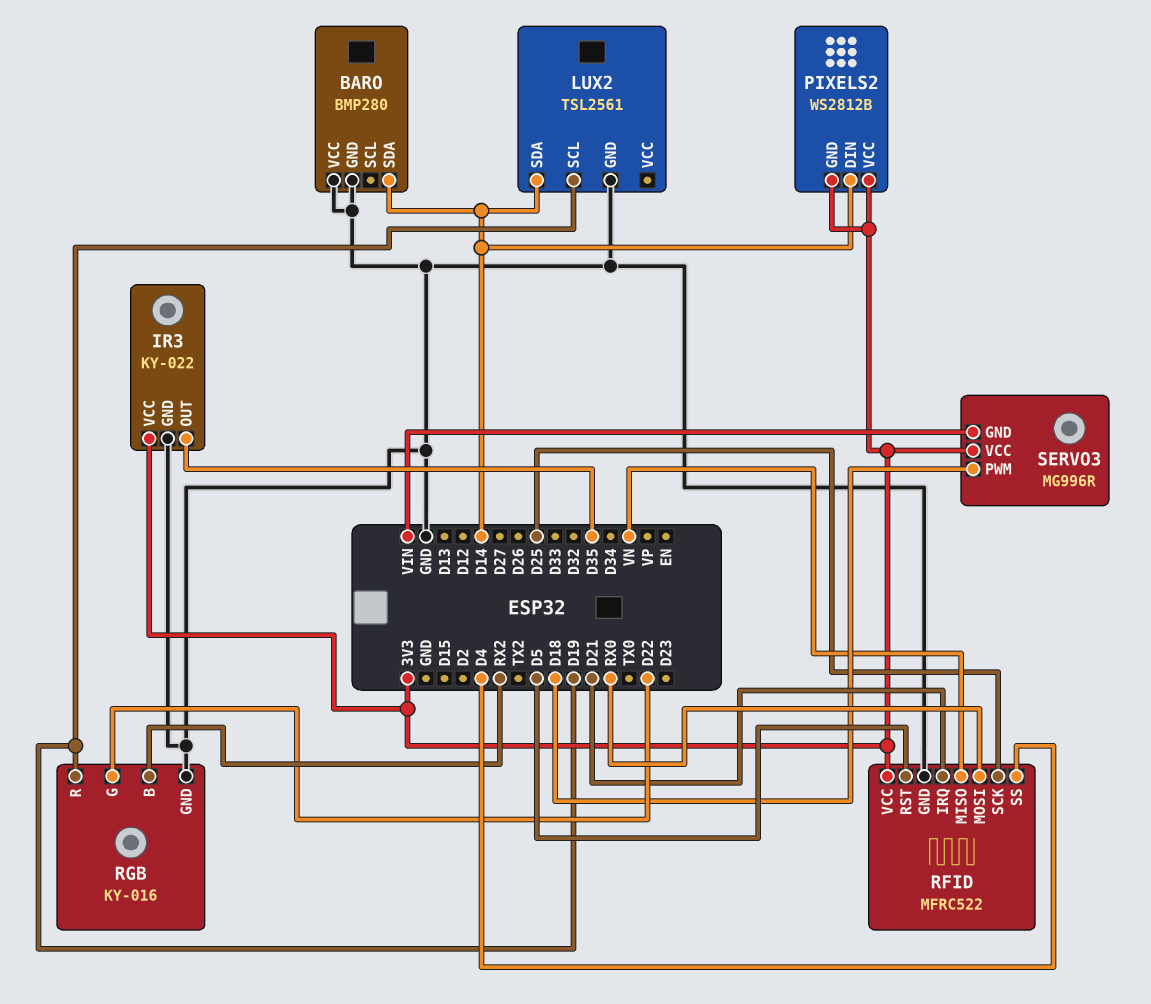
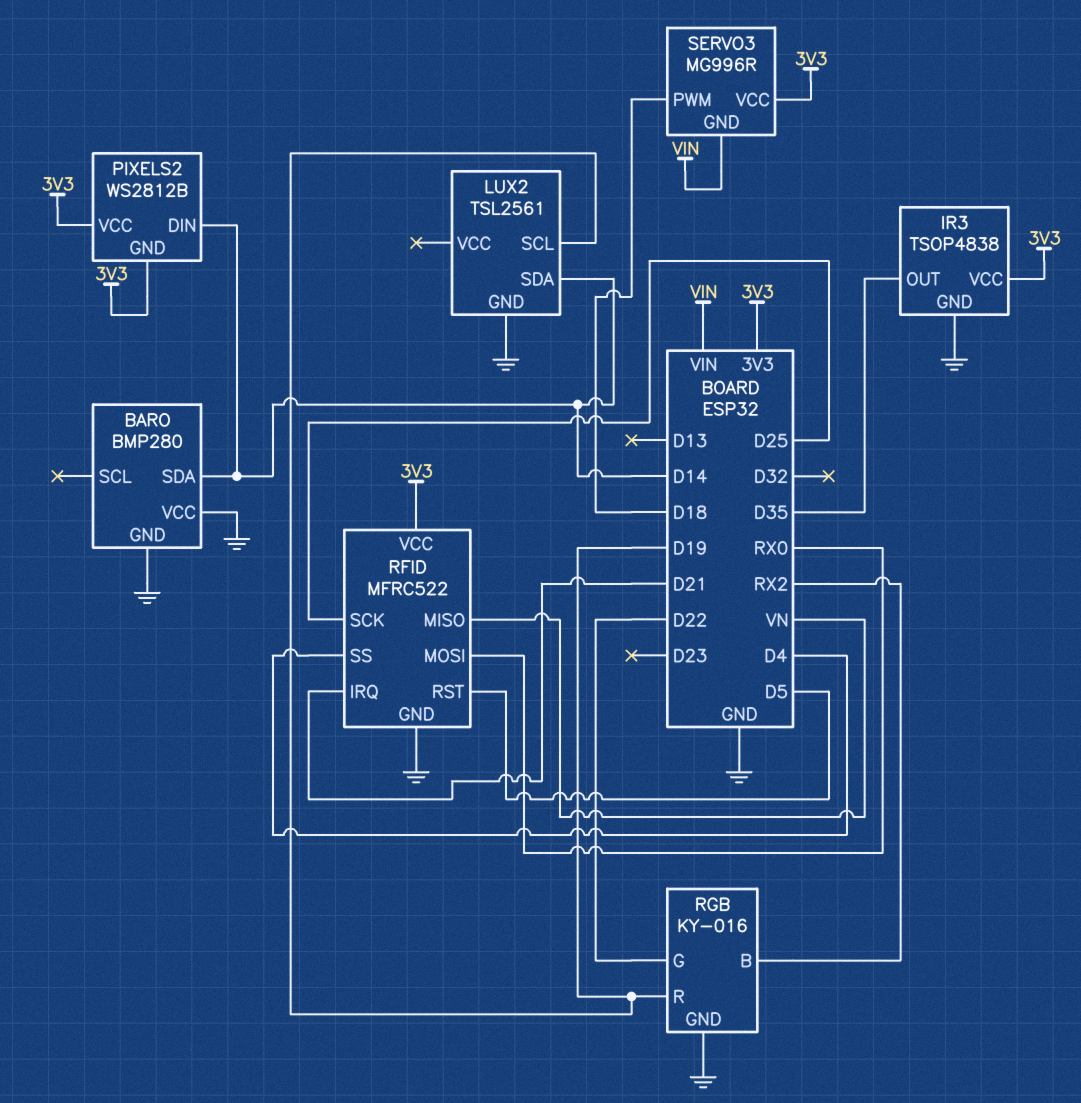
IR3: KY-022 -> TSOP4838

